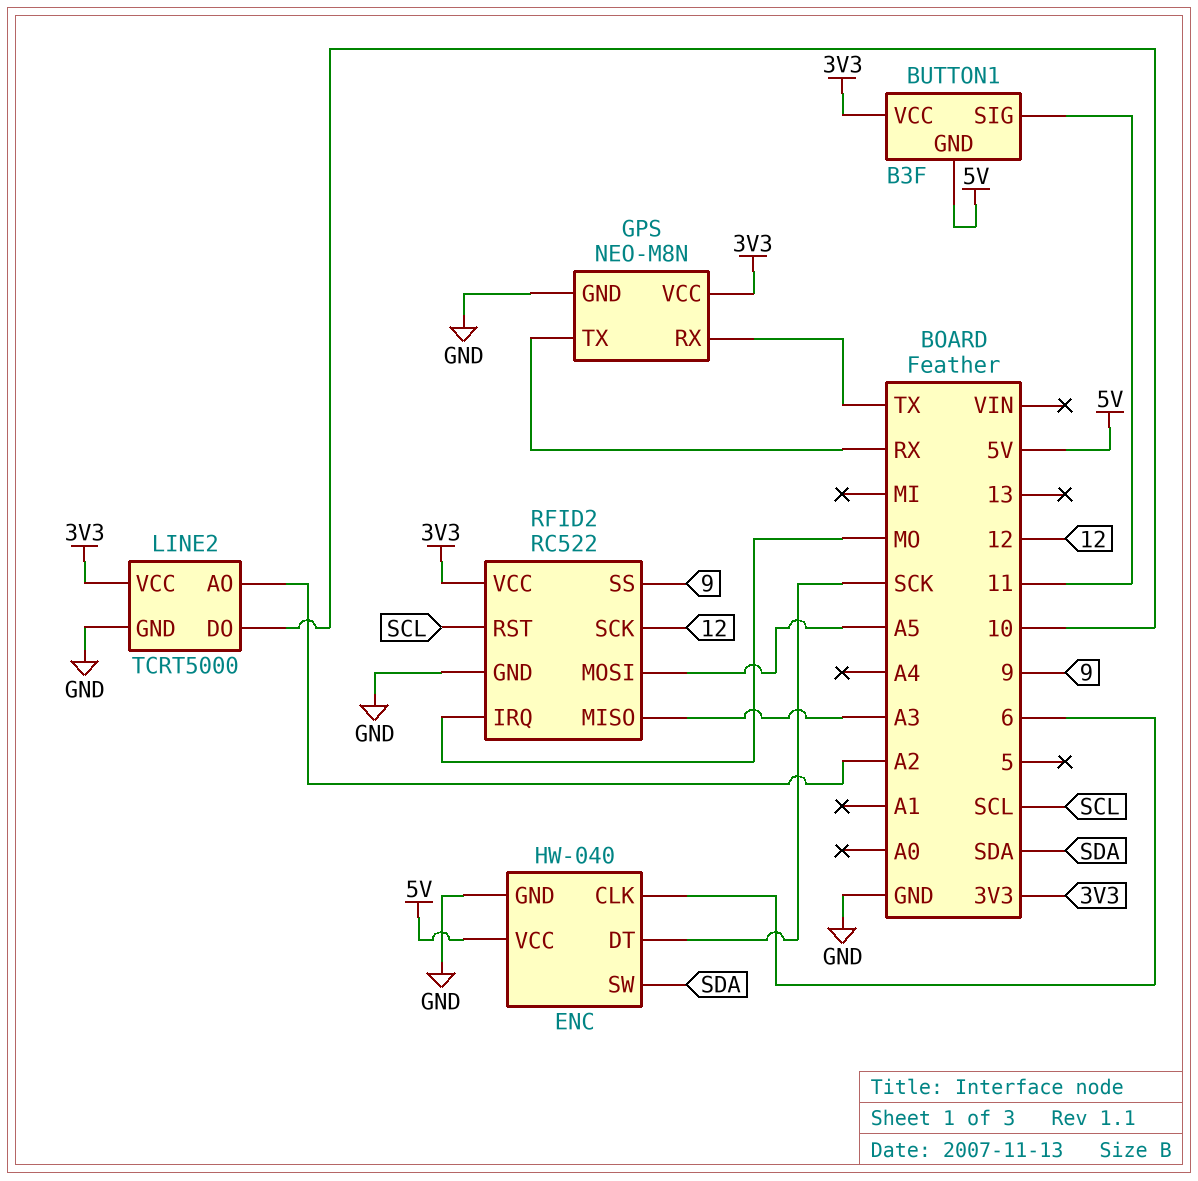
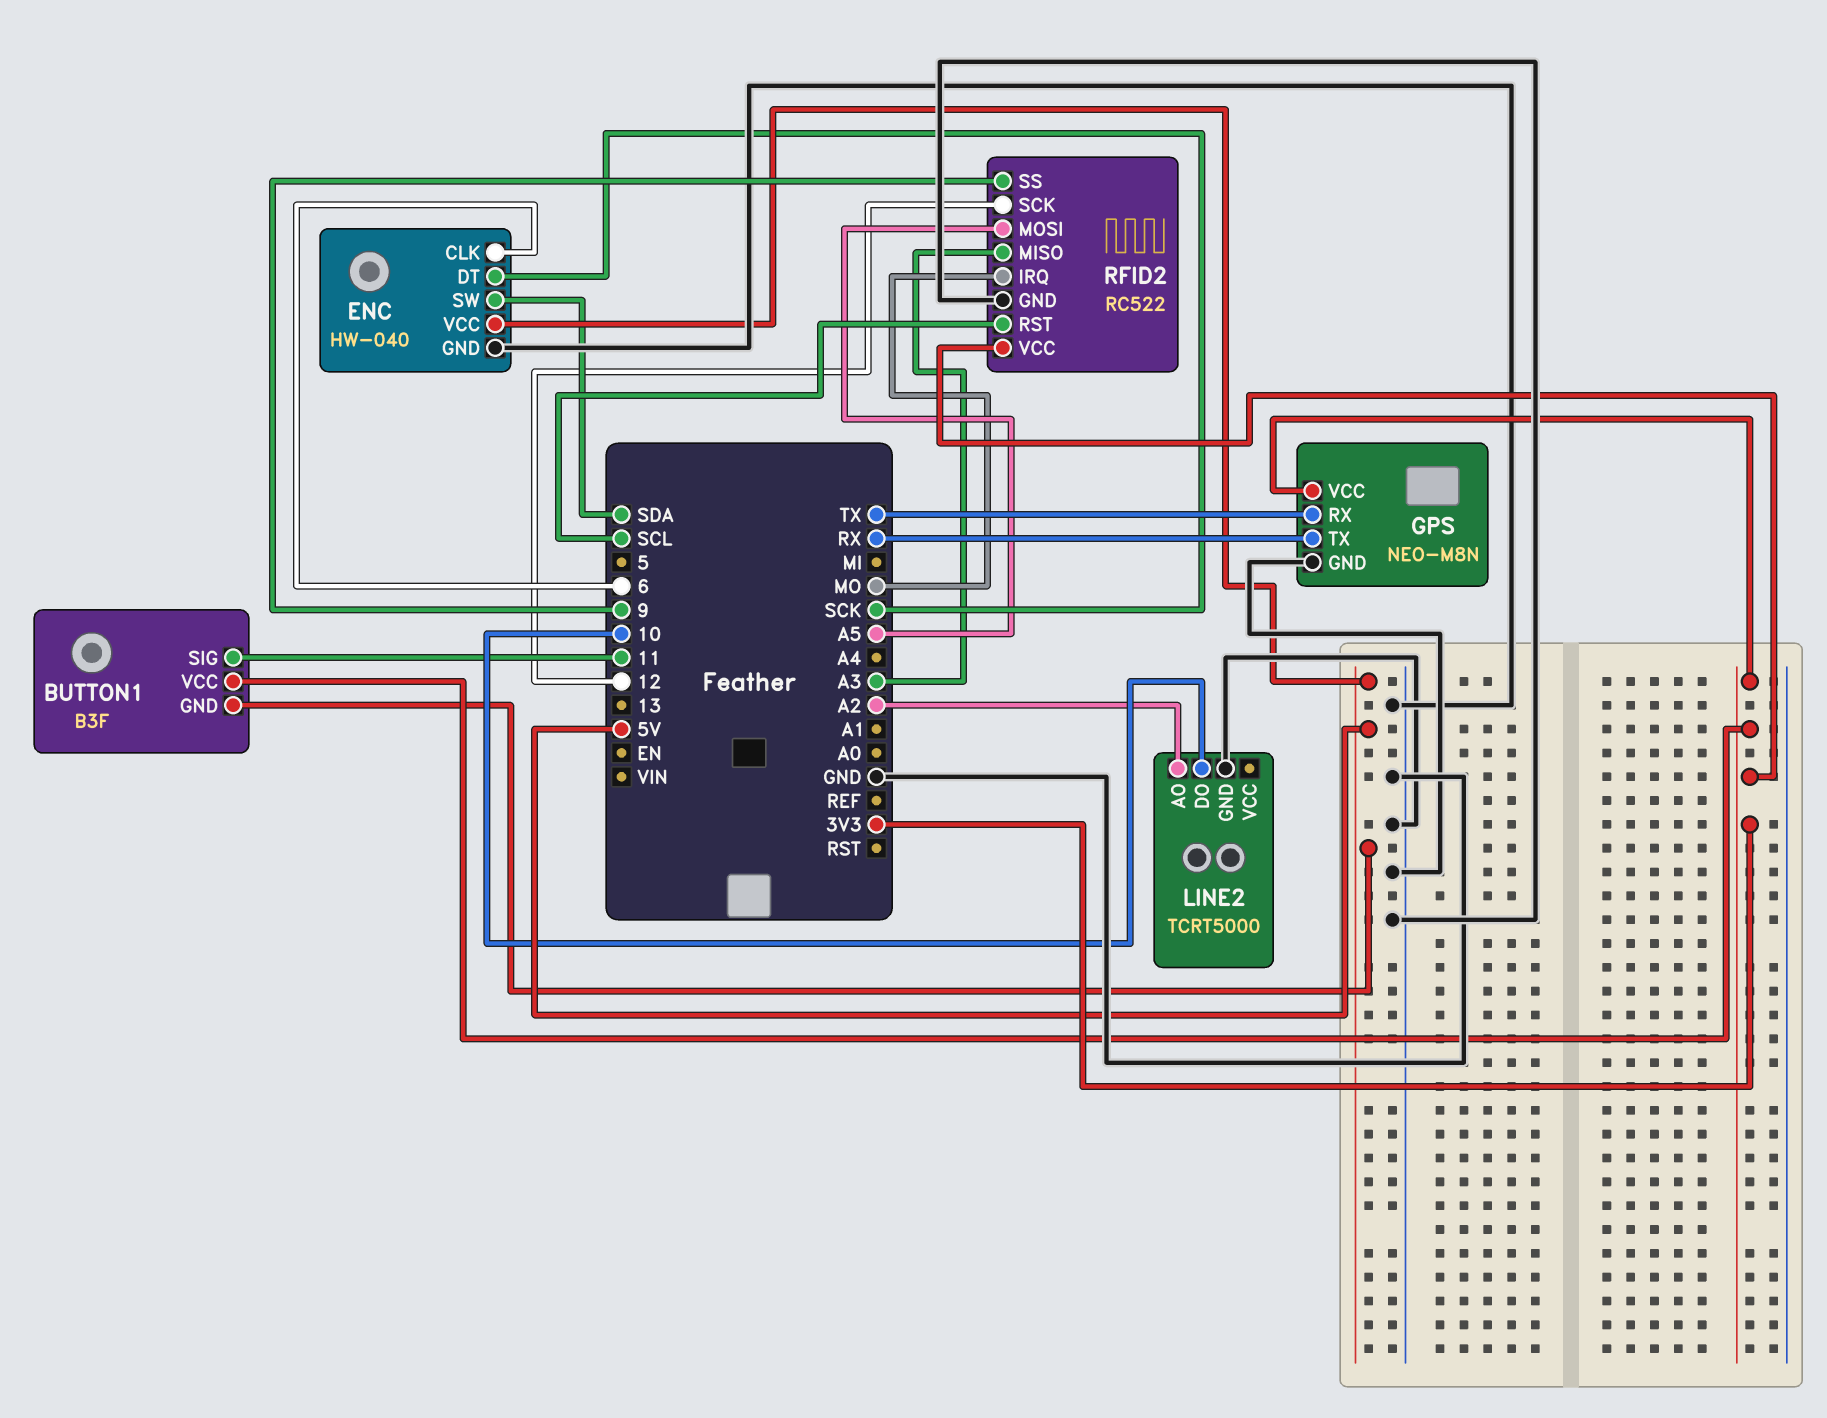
LINE2 pin VCC: 3V3 -> none

